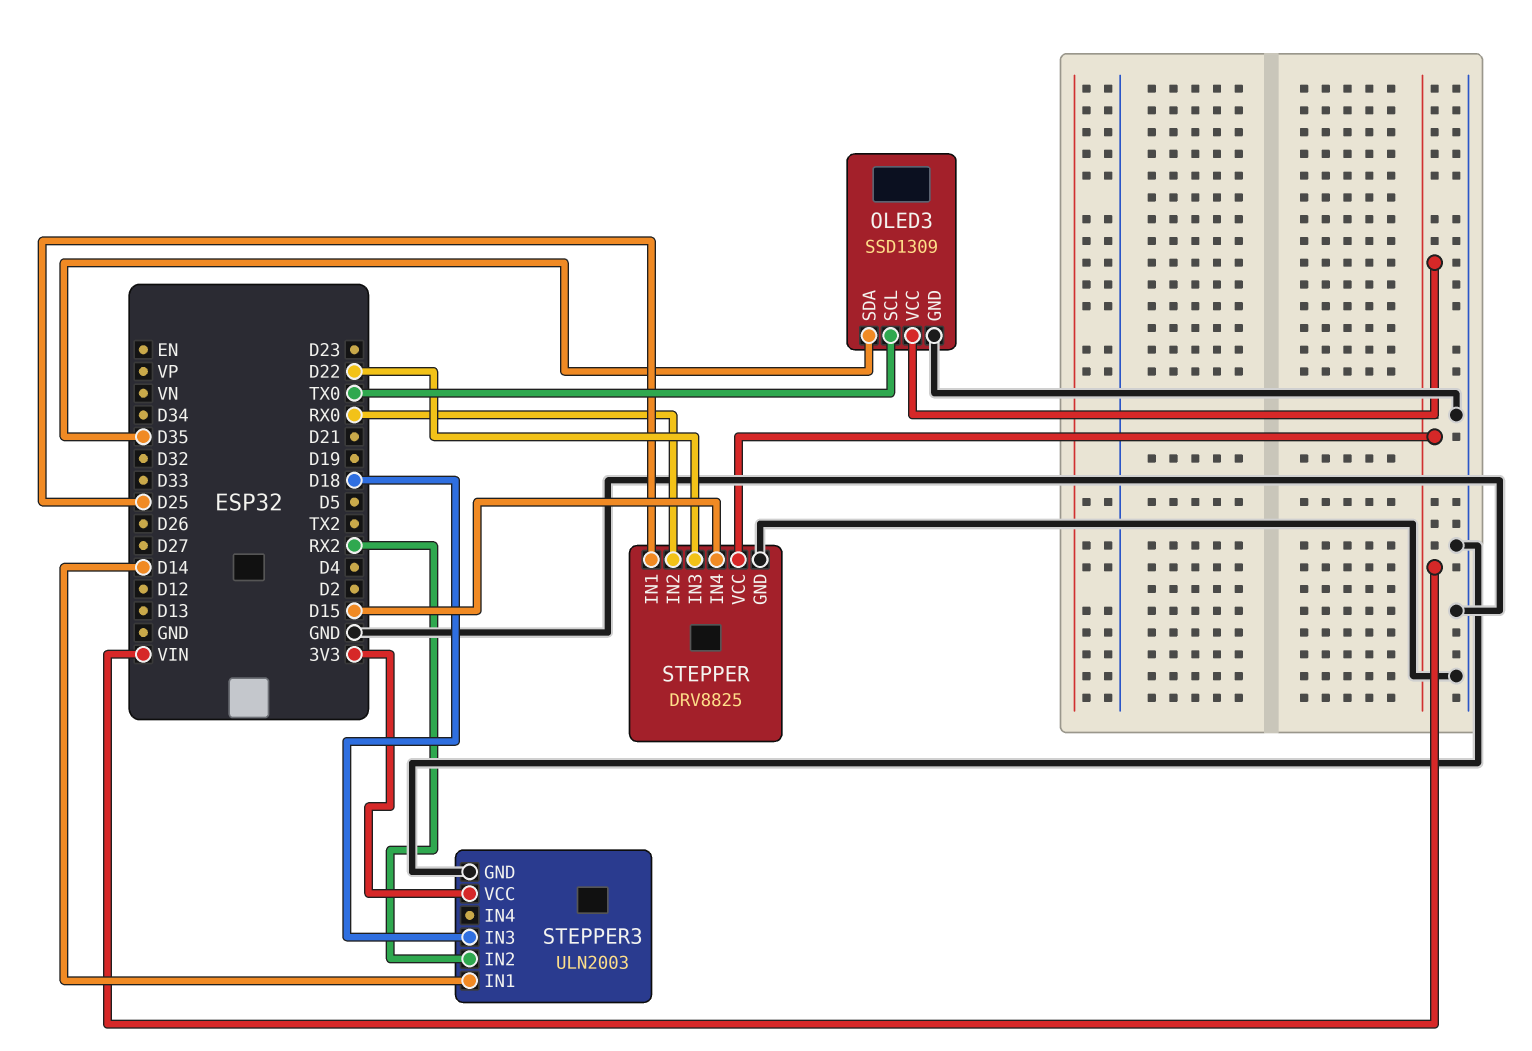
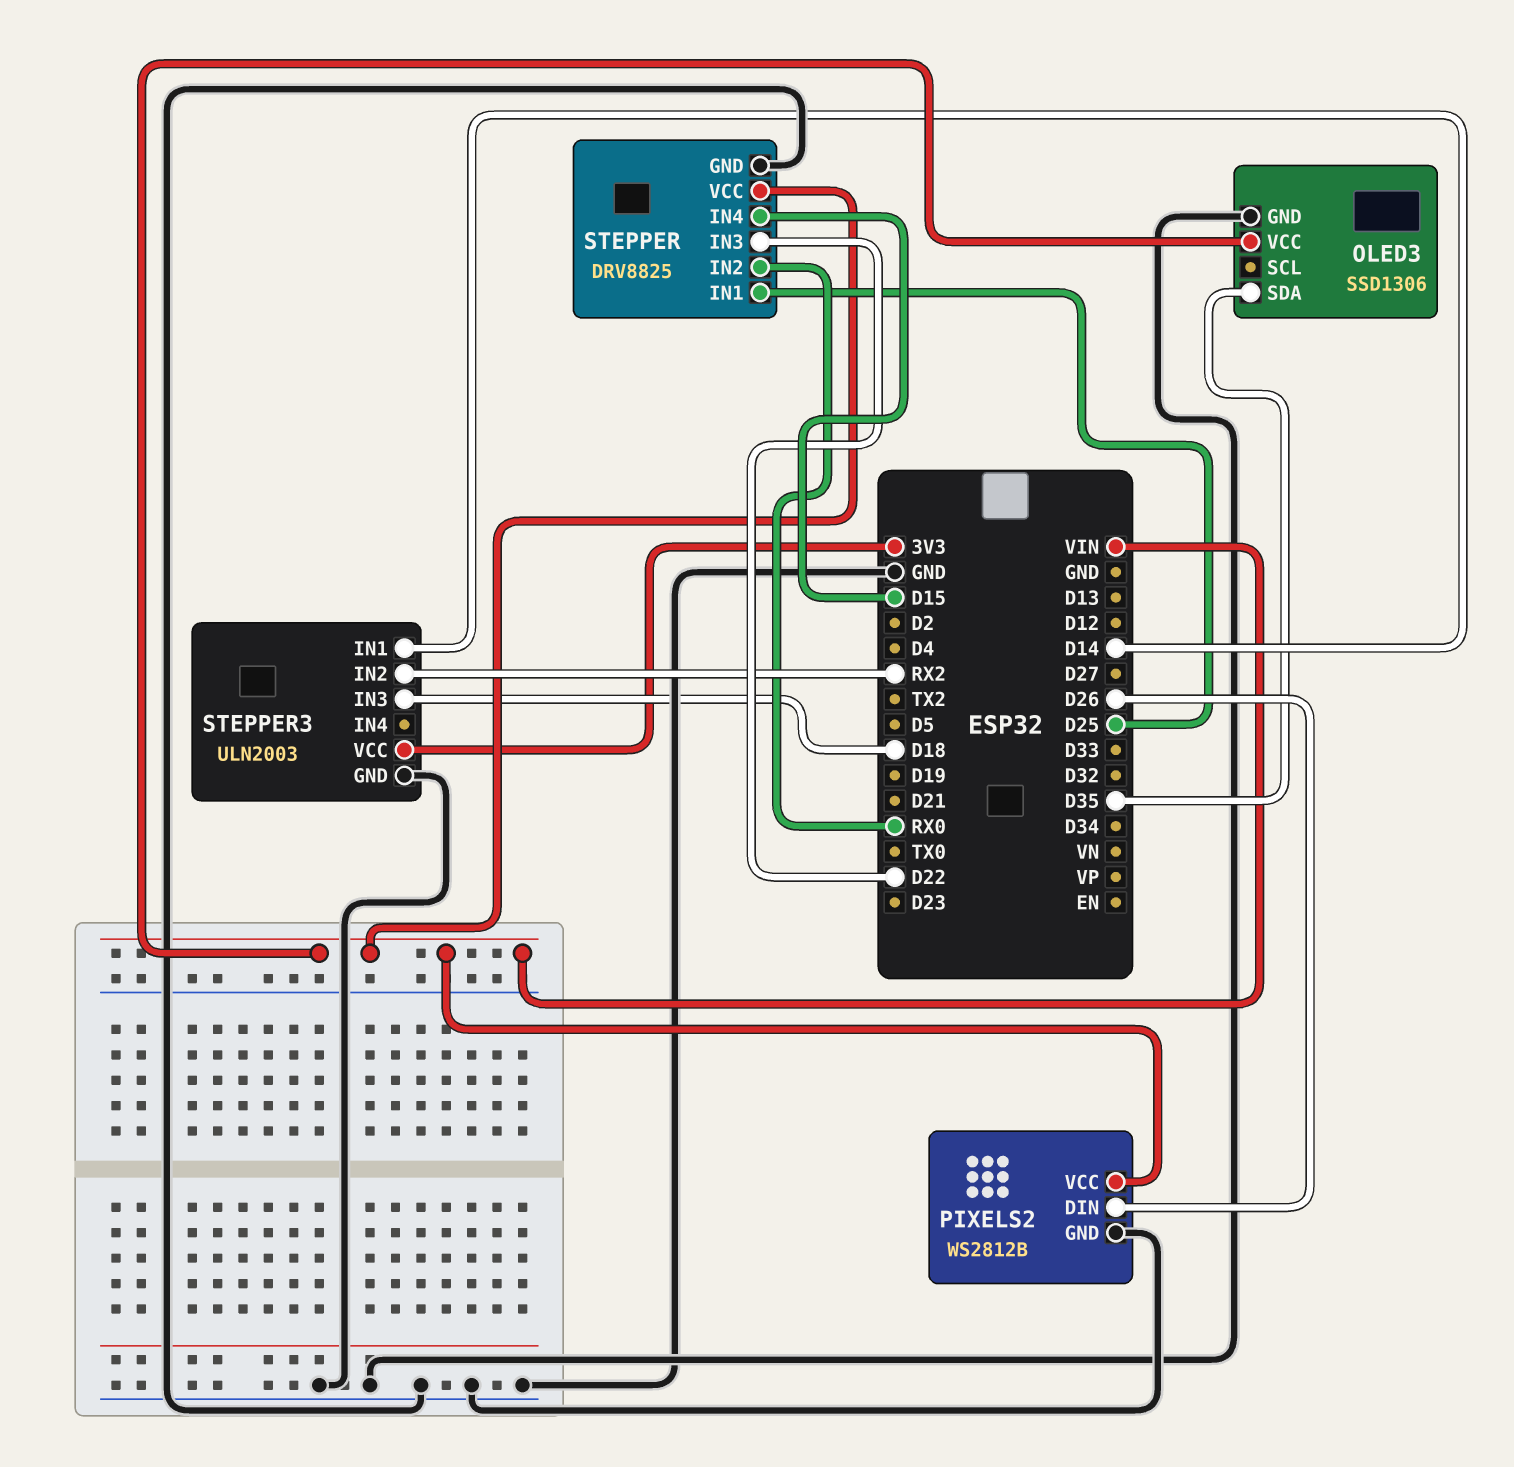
OLED3: SSD1309 -> SSD1306
OLED3 pin SCL: TX0 -> none
PIXELS2: none -> WS2812B
PIXELS2 pin DIN: none -> D26
PIXELS2 pin GND: none -> GND
PIXELS2 pin VCC: none -> VIN

